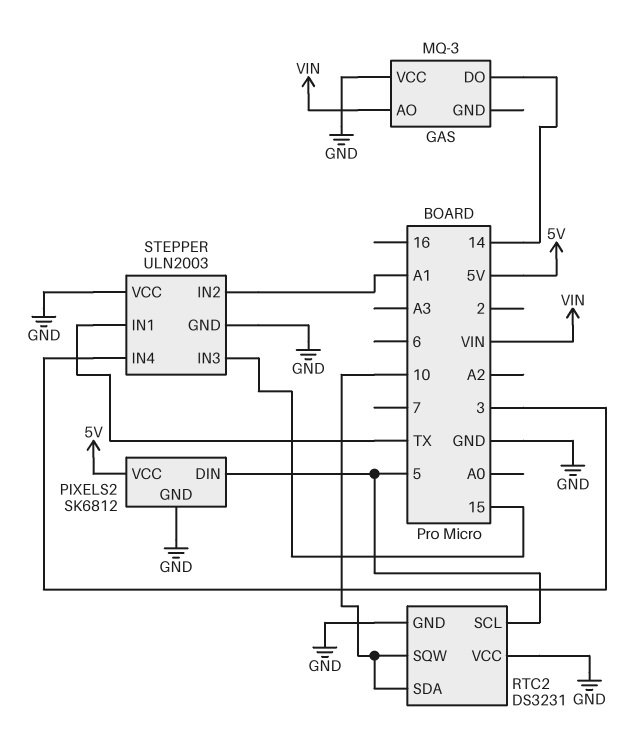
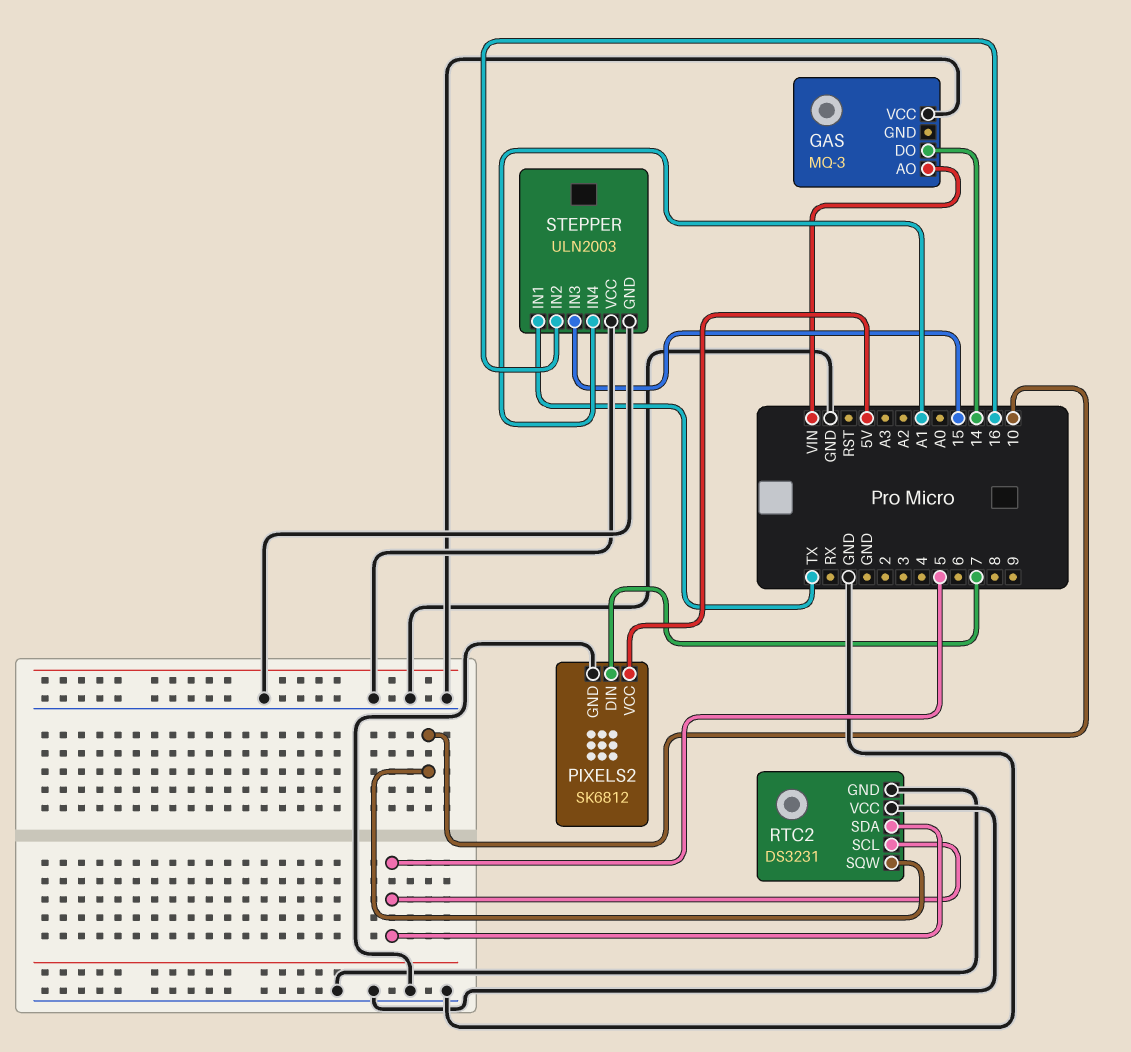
PIXELS2 pin DIN: 5 -> 7
RTC2 pin SDA: 10 -> 5
STEPPER pin IN2: A1 -> 16
STEPPER pin IN4: 3 -> A1

